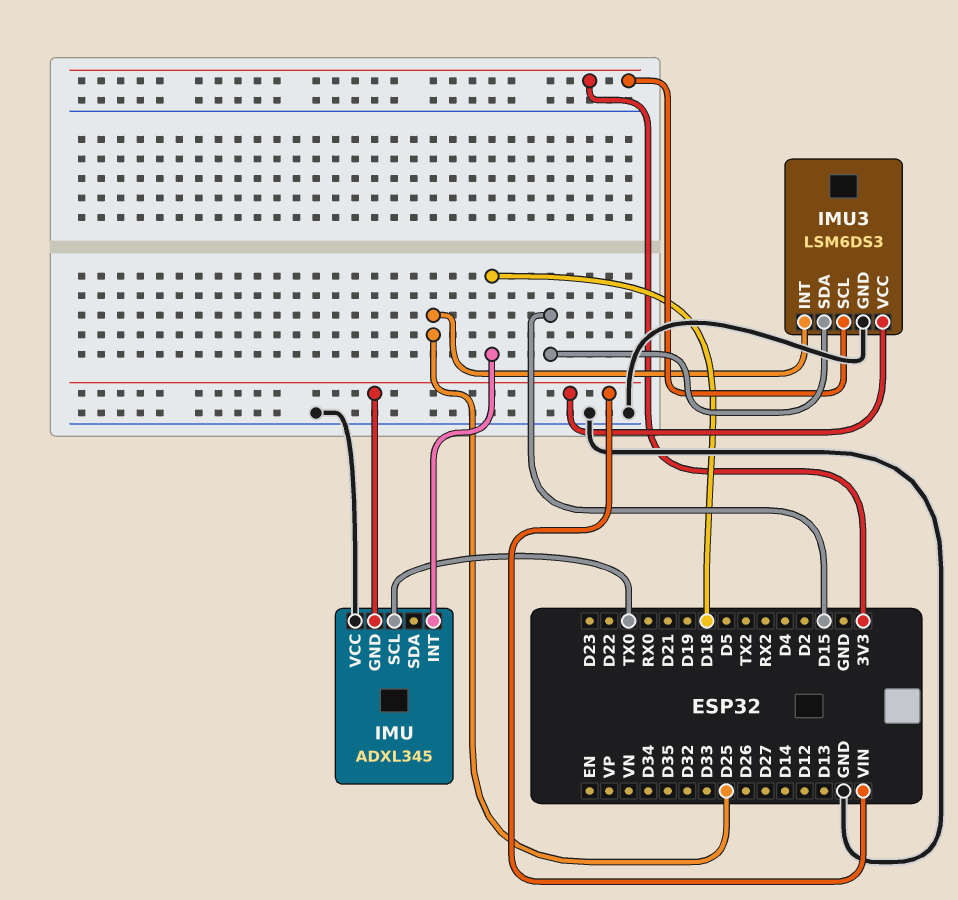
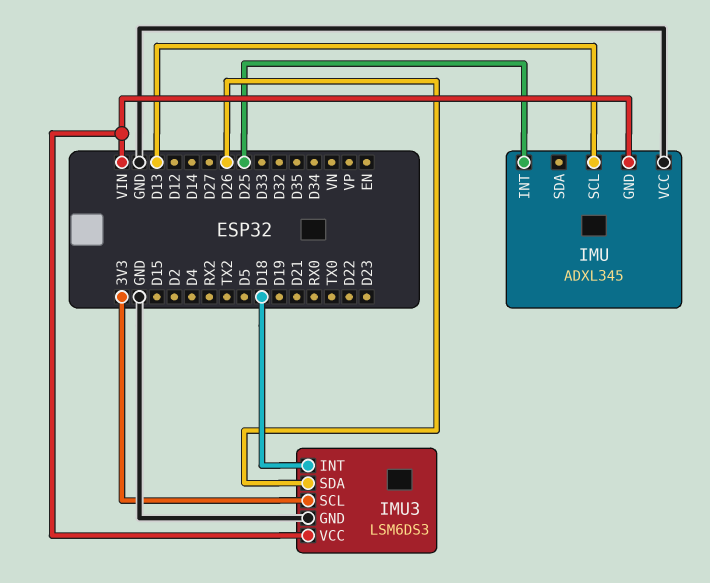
IMU pin INT: D18 -> D25
IMU pin SCL: TX0 -> D13
IMU3 pin INT: D25 -> D18
IMU3 pin SDA: D15 -> D26

